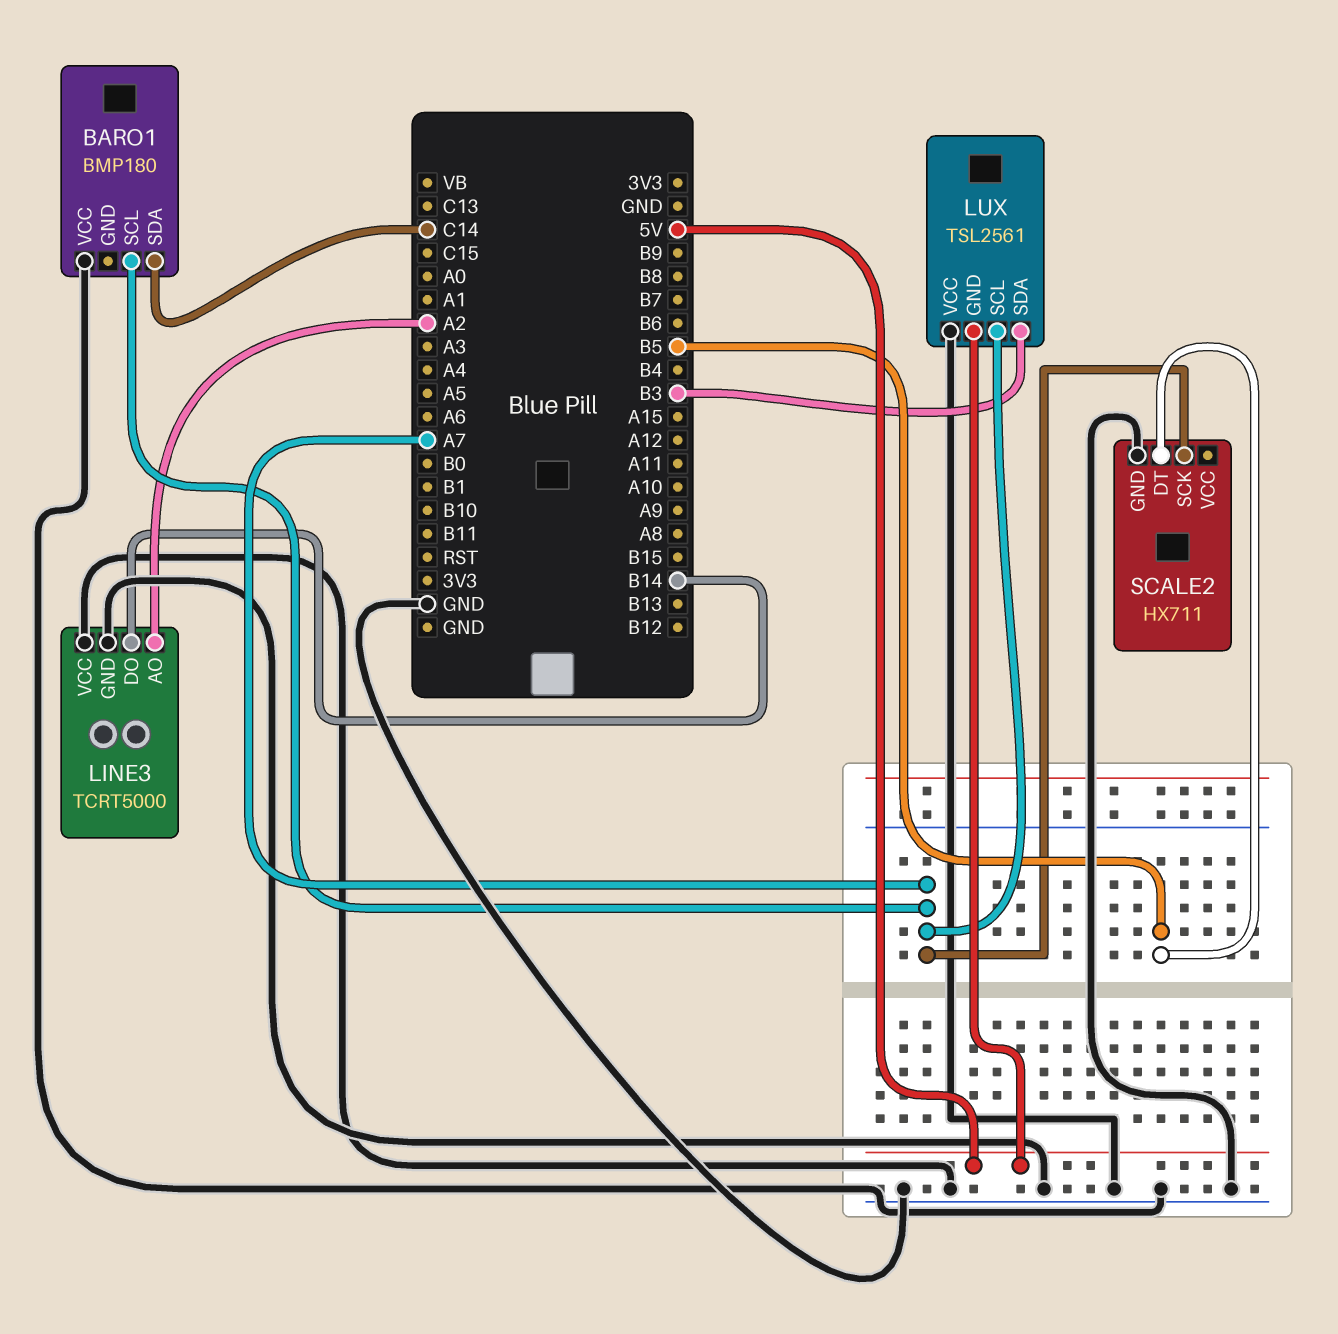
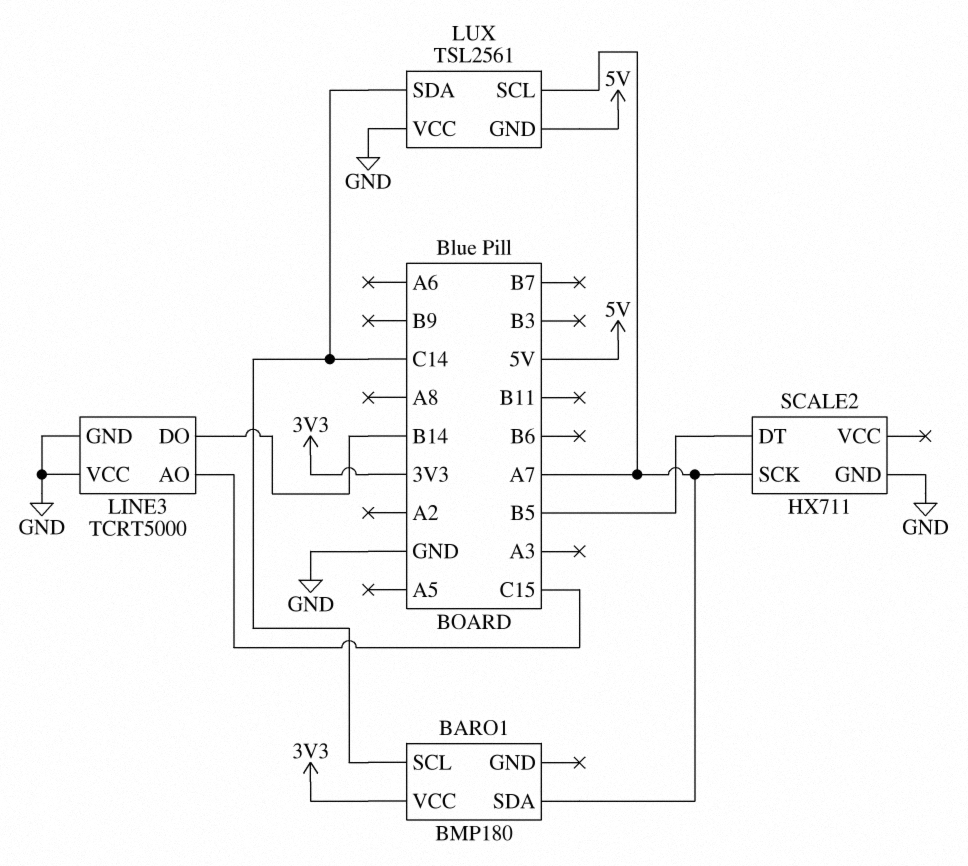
BARO1 pin SCL: A7 -> C14
BARO1 pin SDA: C14 -> A7
BARO1 pin VCC: GND -> 3V3
LINE3 pin AO: A2 -> C15
LUX pin SDA: B3 -> C14

